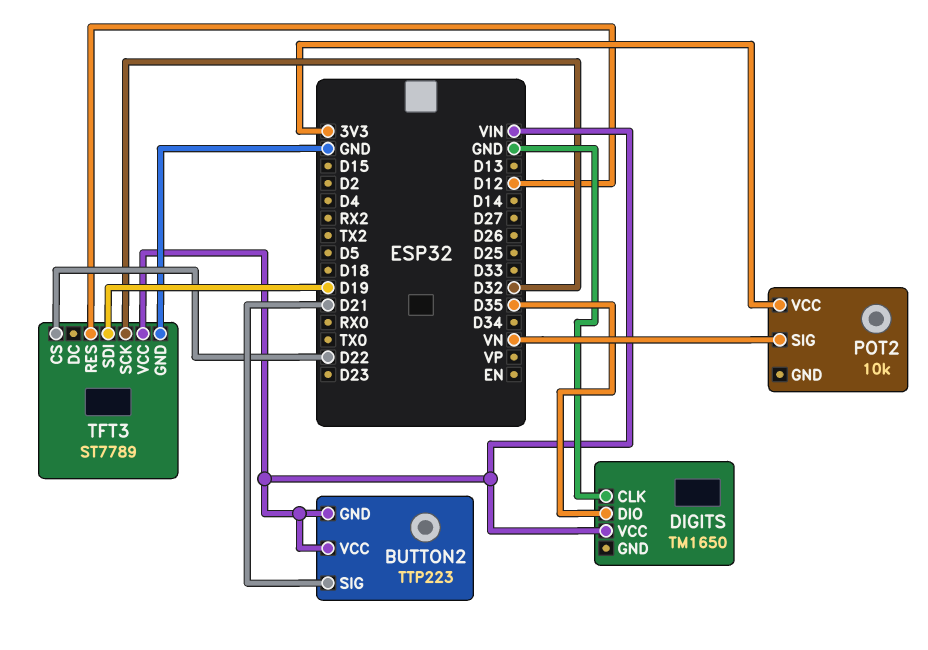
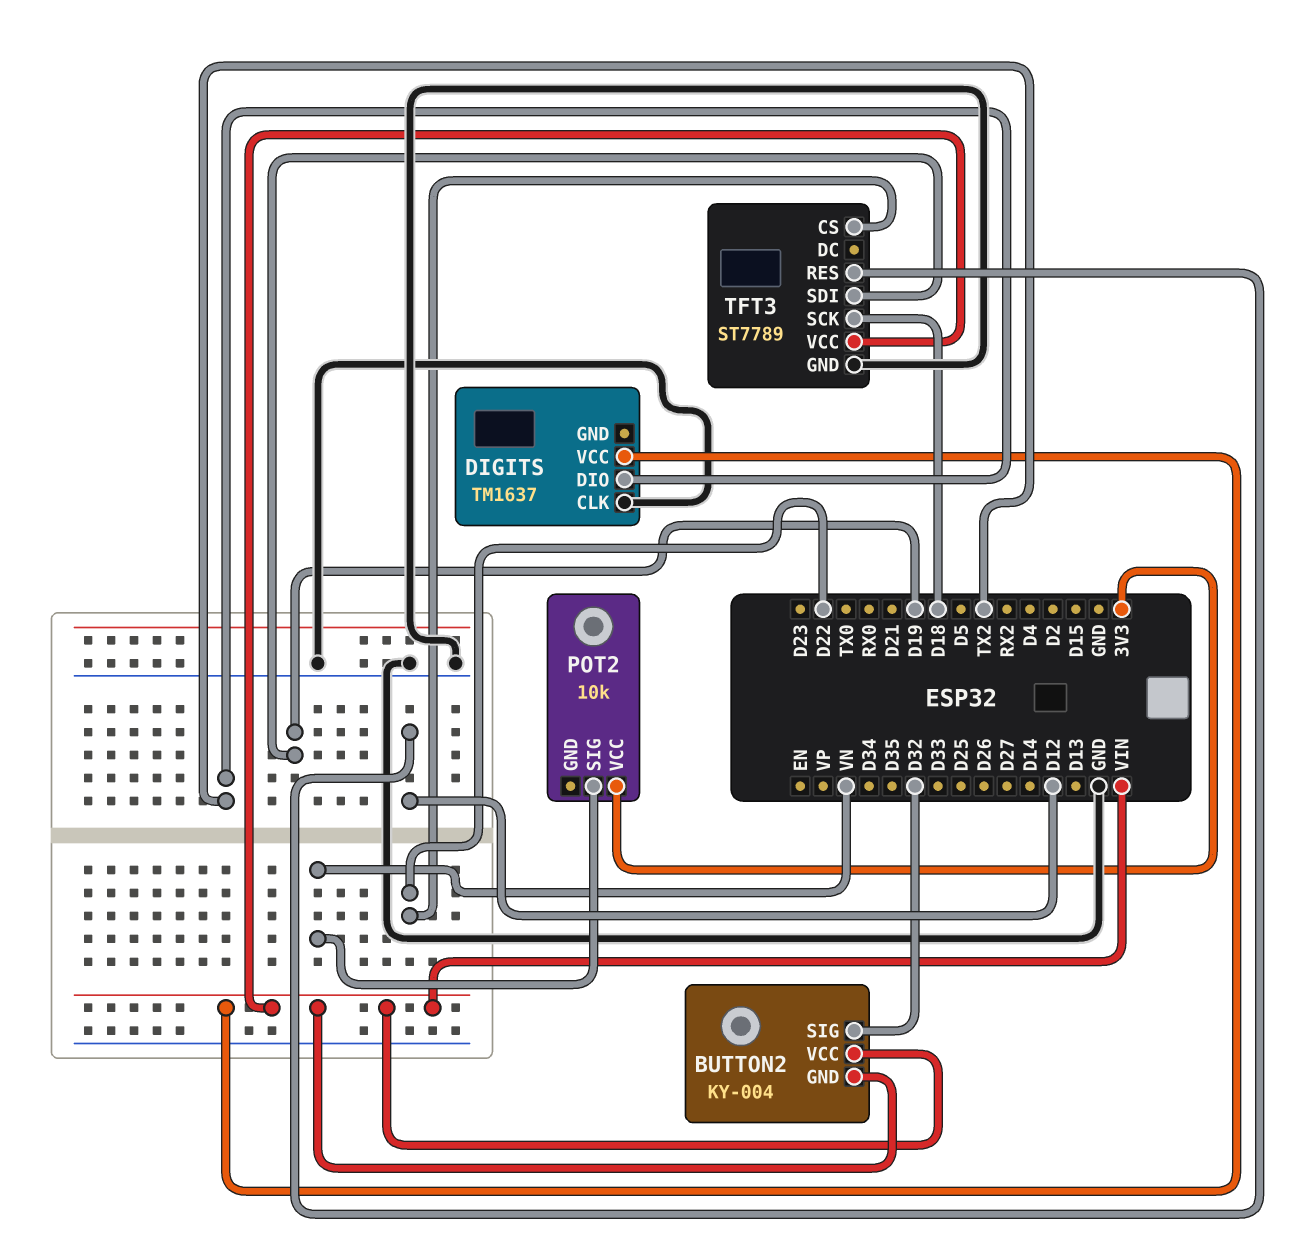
BUTTON2: TTP223 -> KY-004
BUTTON2 pin SIG: D21 -> D32
DIGITS: TM1650 -> TM1637
DIGITS pin DIO: D35 -> TX2
TFT3 pin SCK: D32 -> D18

